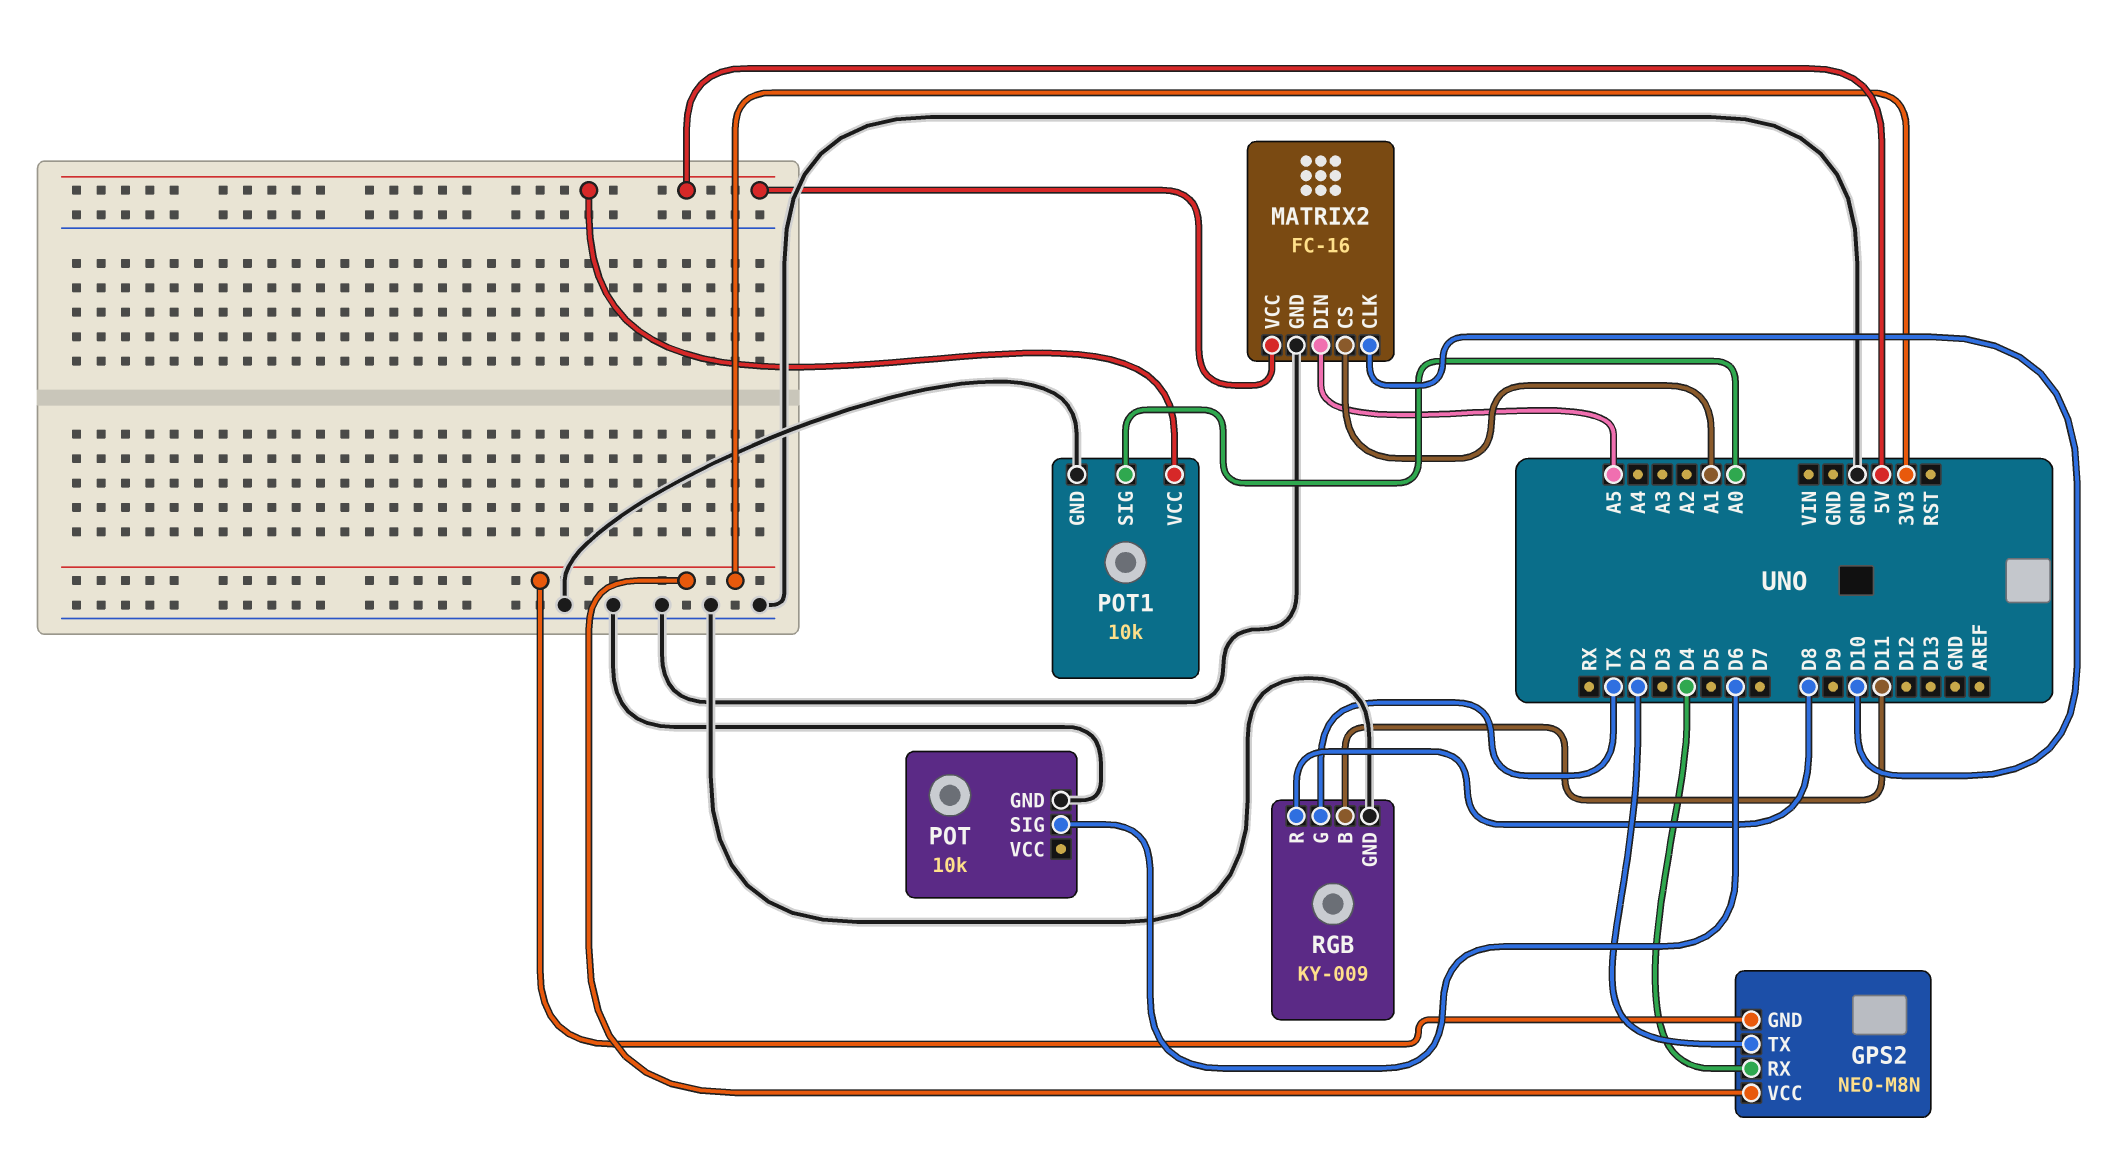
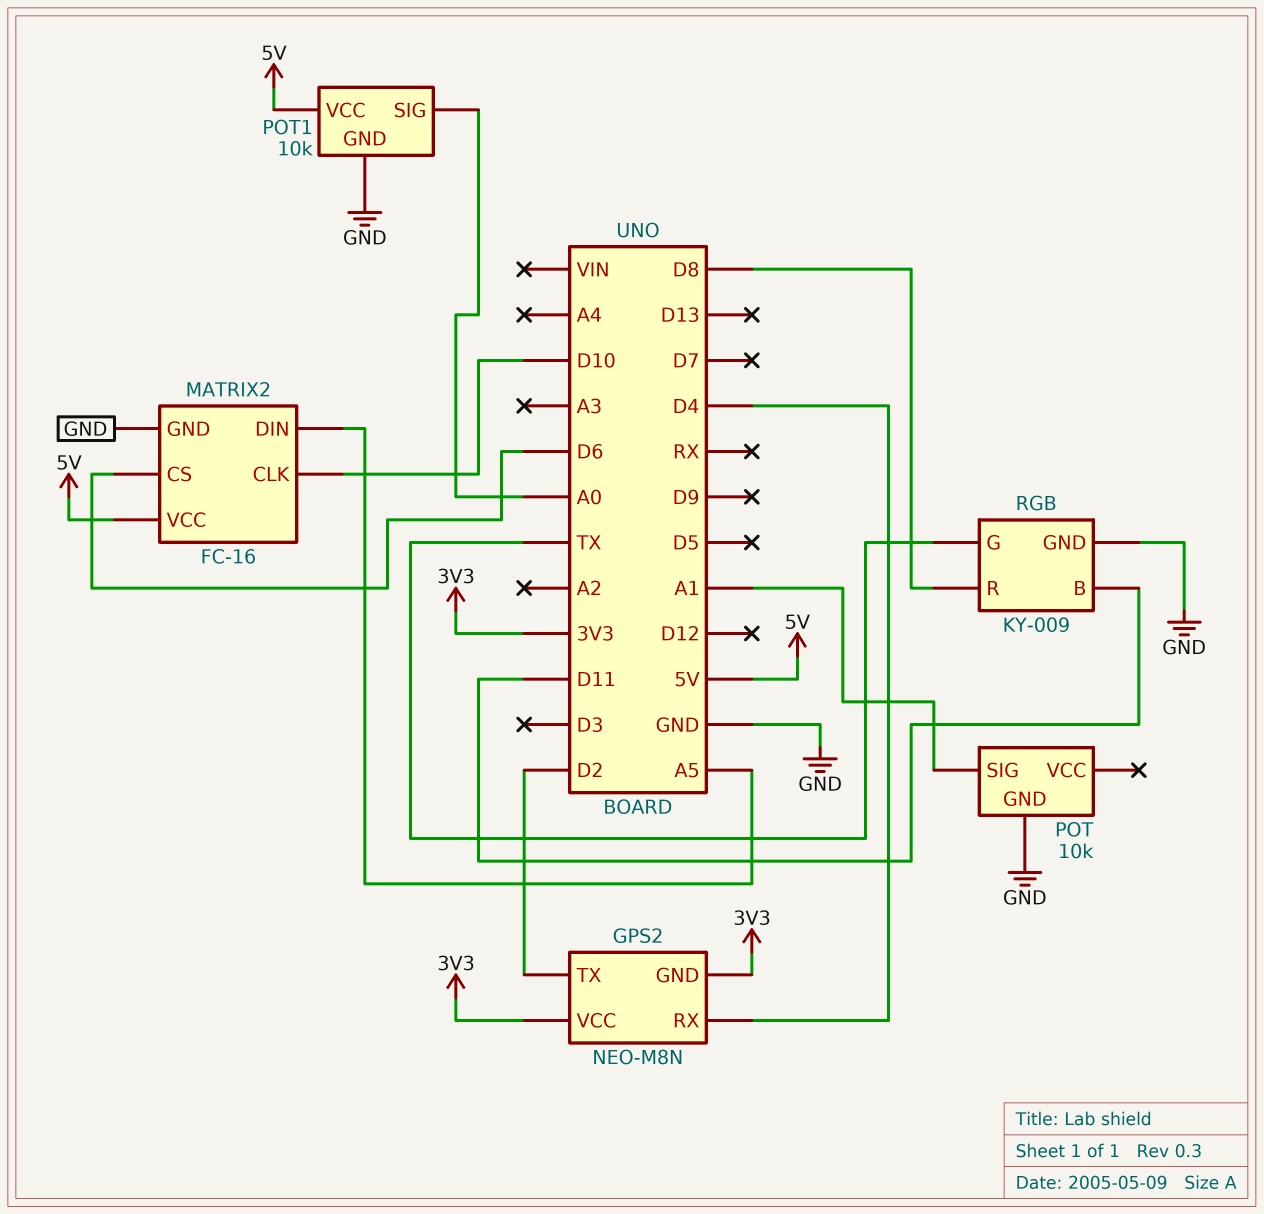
MATRIX2 pin CS: A1 -> D6
POT pin SIG: D6 -> A1

